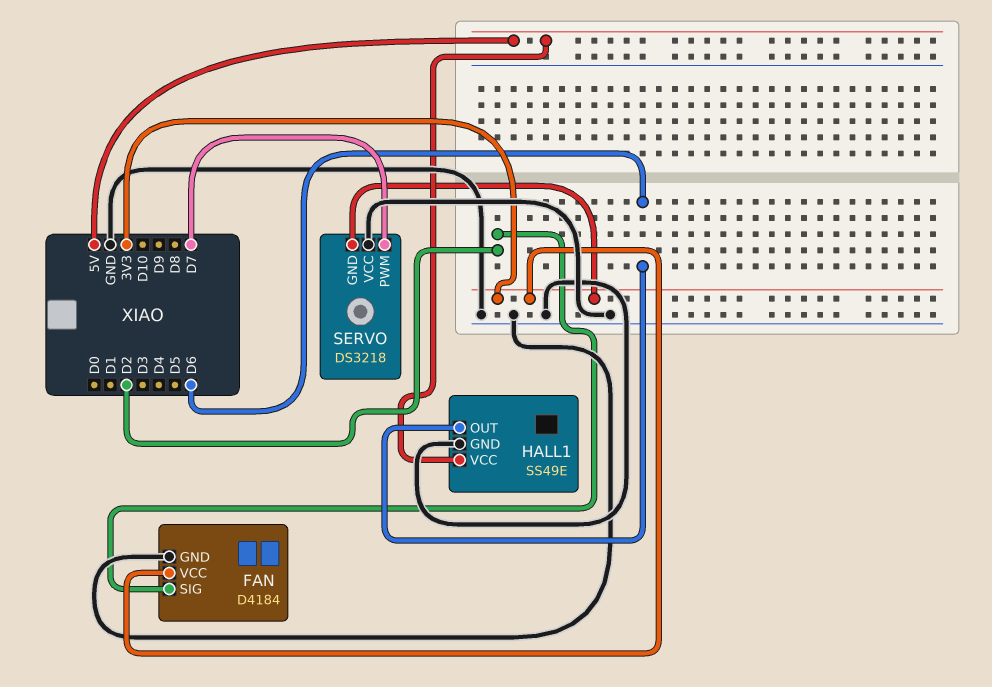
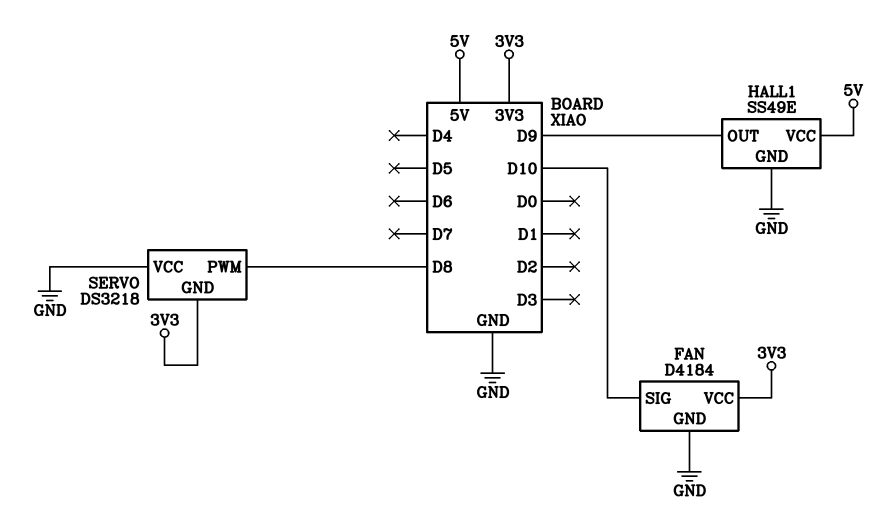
FAN pin SIG: D2 -> D10
HALL1 pin OUT: D6 -> D9
SERVO pin PWM: D7 -> D8

